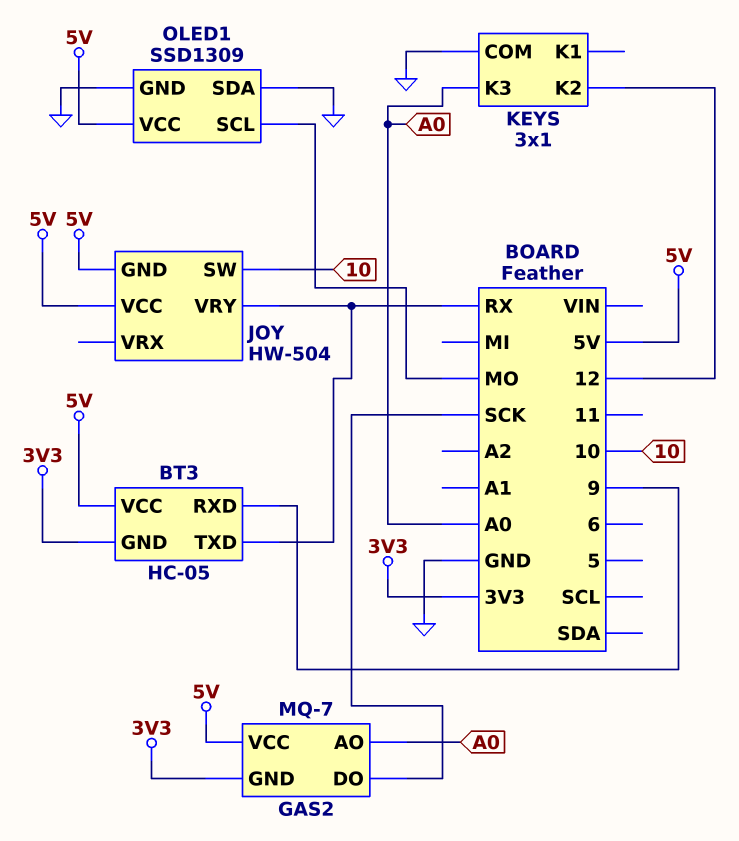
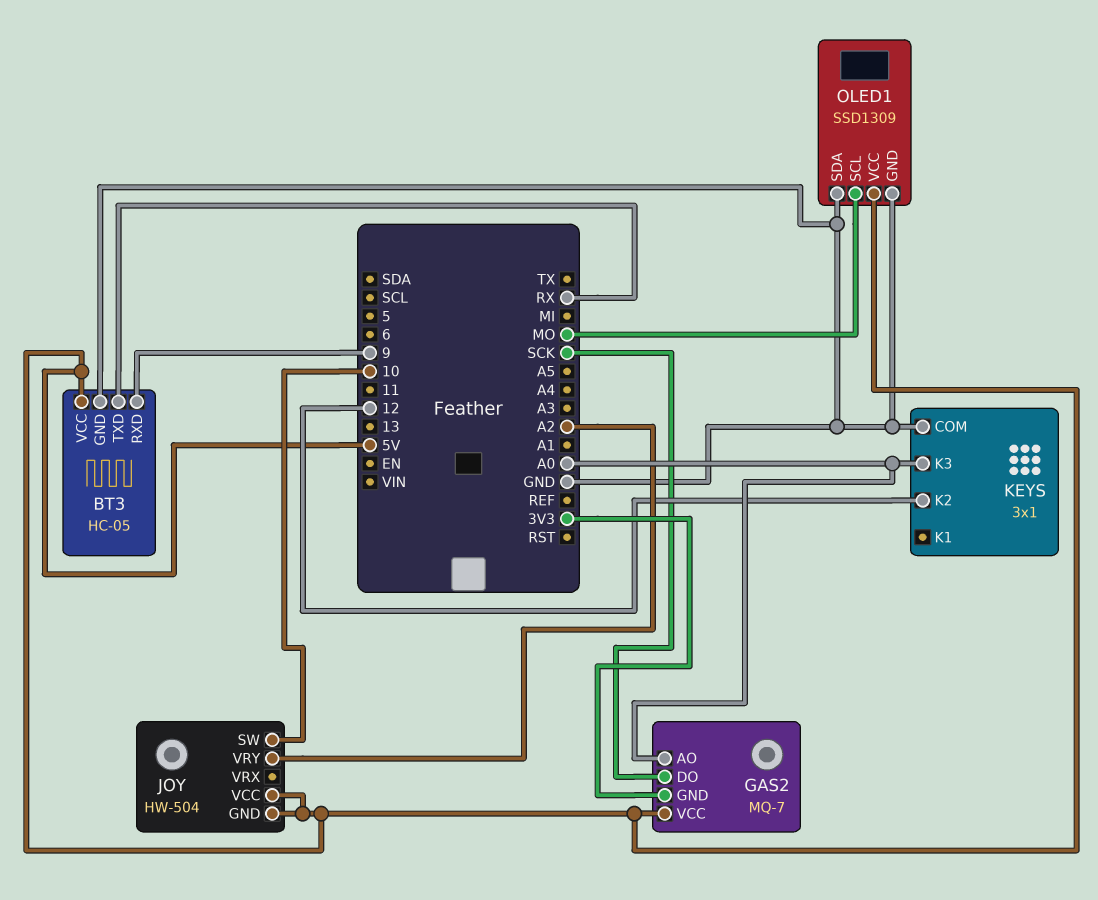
BT3 pin GND: 3V3 -> GND
JOY pin VRY: RX -> A2

